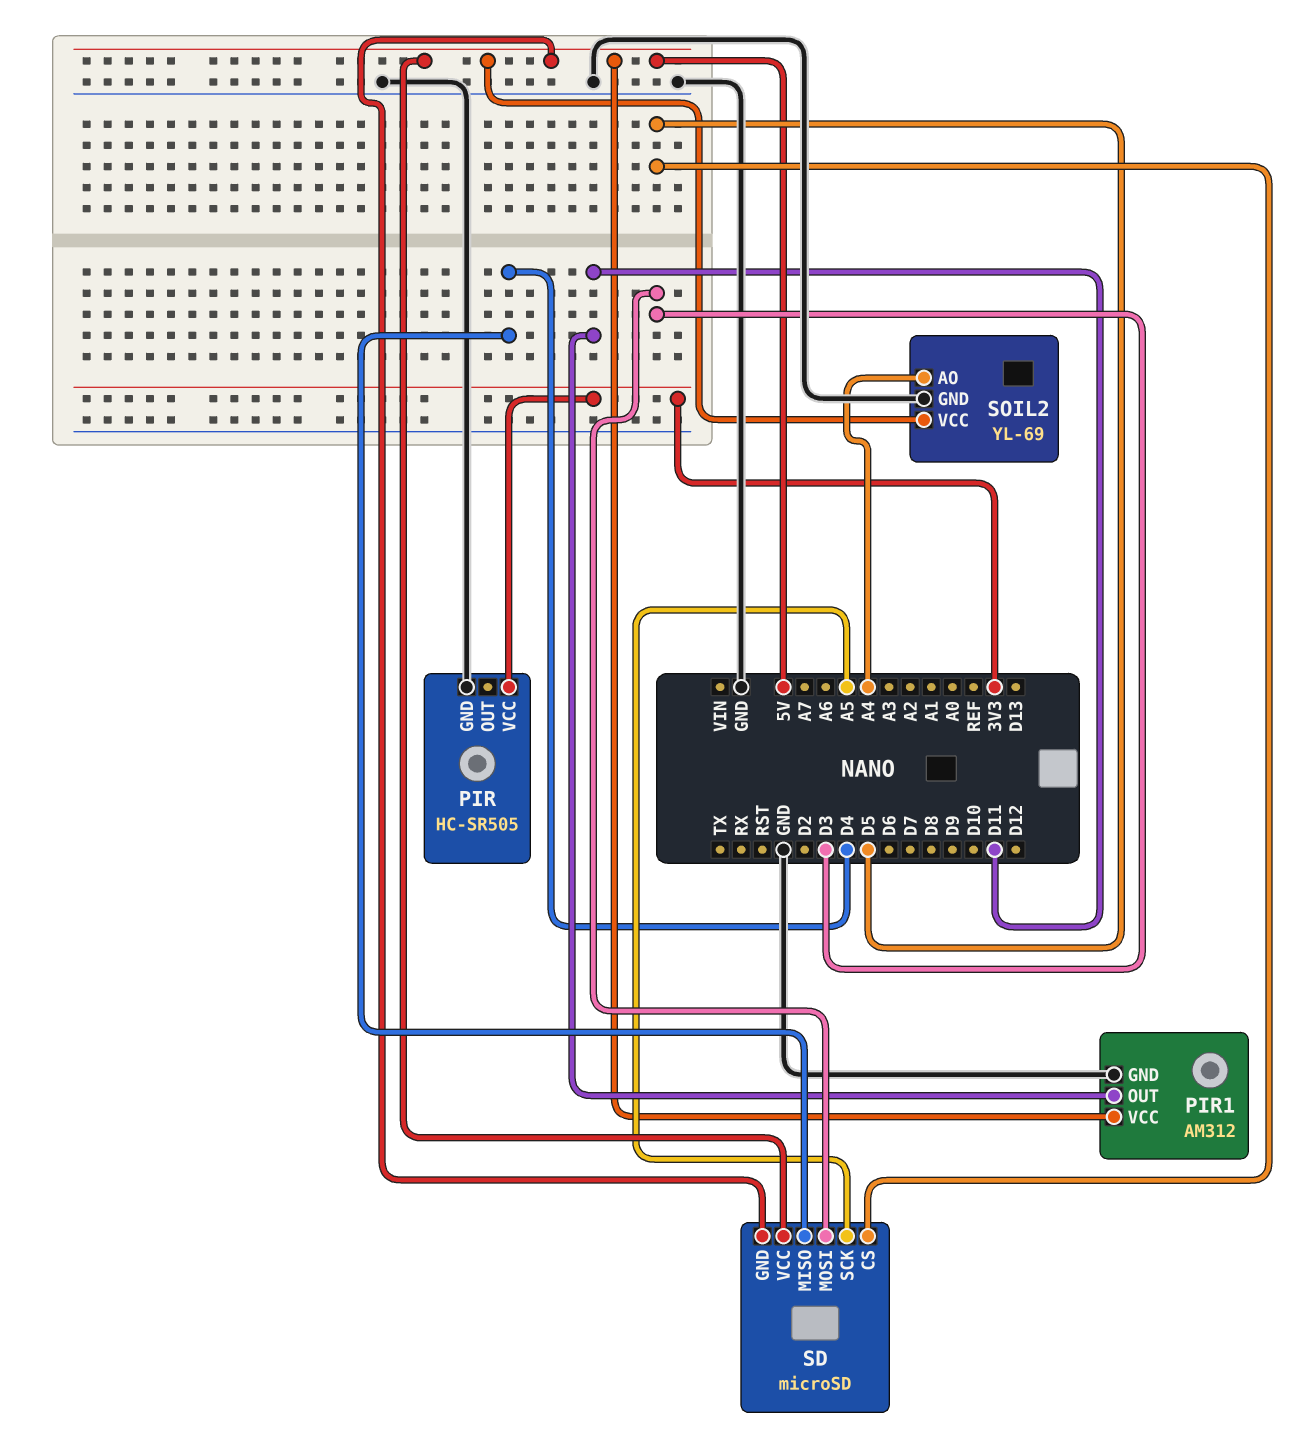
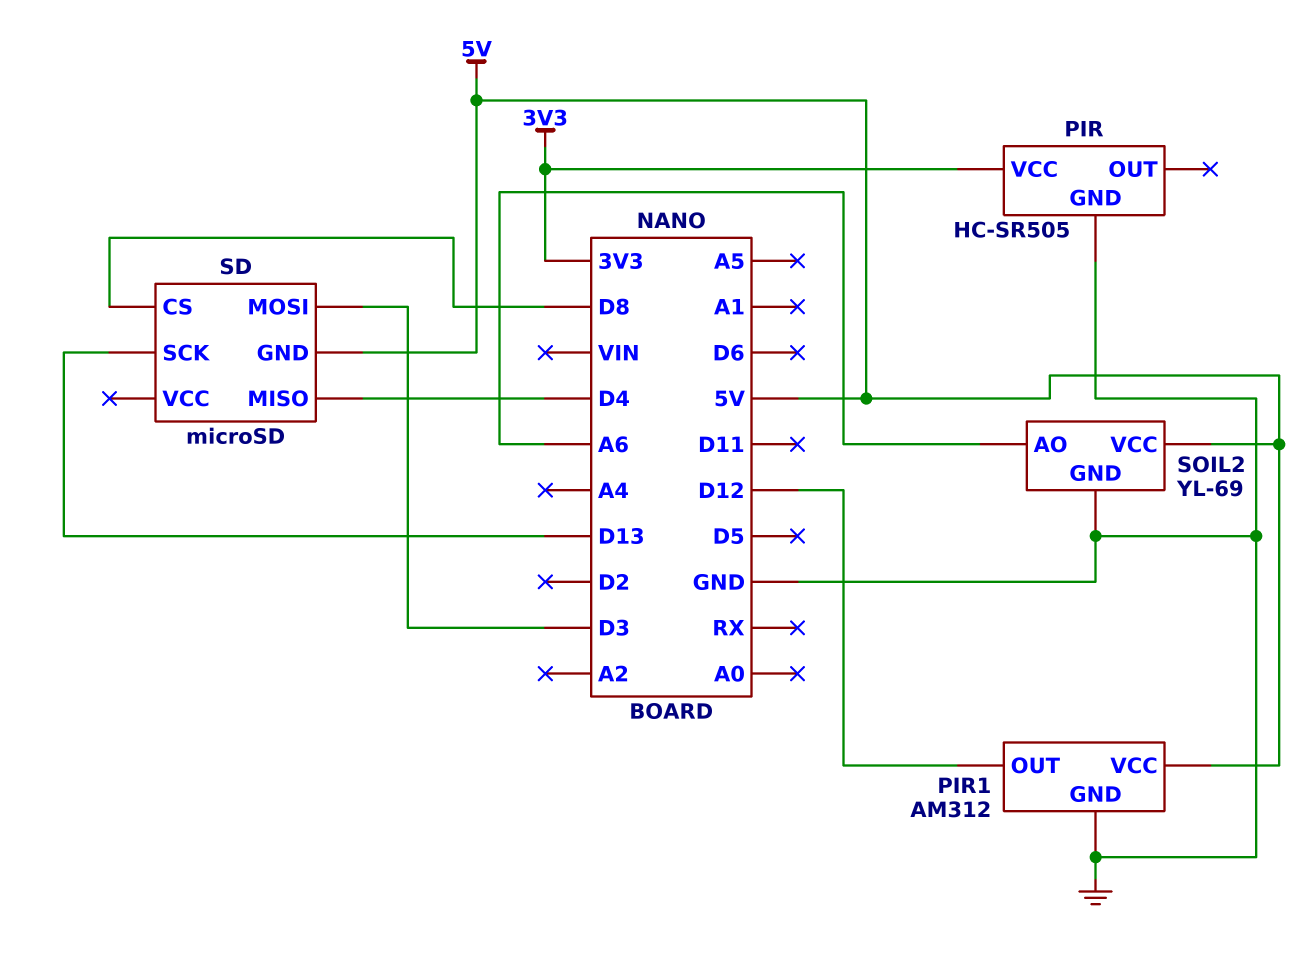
PIR1 pin OUT: D11 -> D12
SD pin CS: D5 -> D8
SD pin SCK: A5 -> D13
SD pin VCC: 5V -> none
SOIL2 pin AO: A4 -> A6

